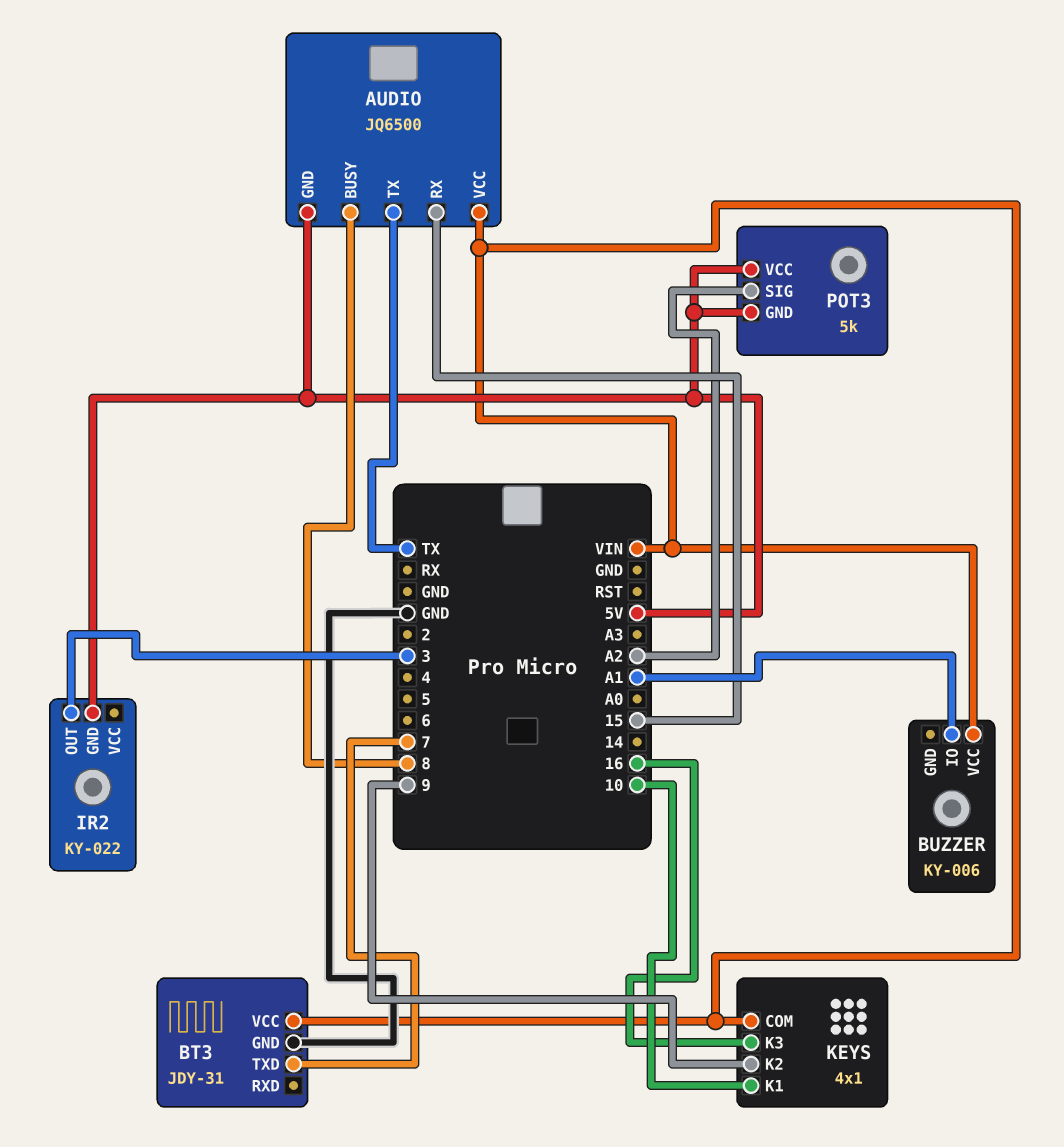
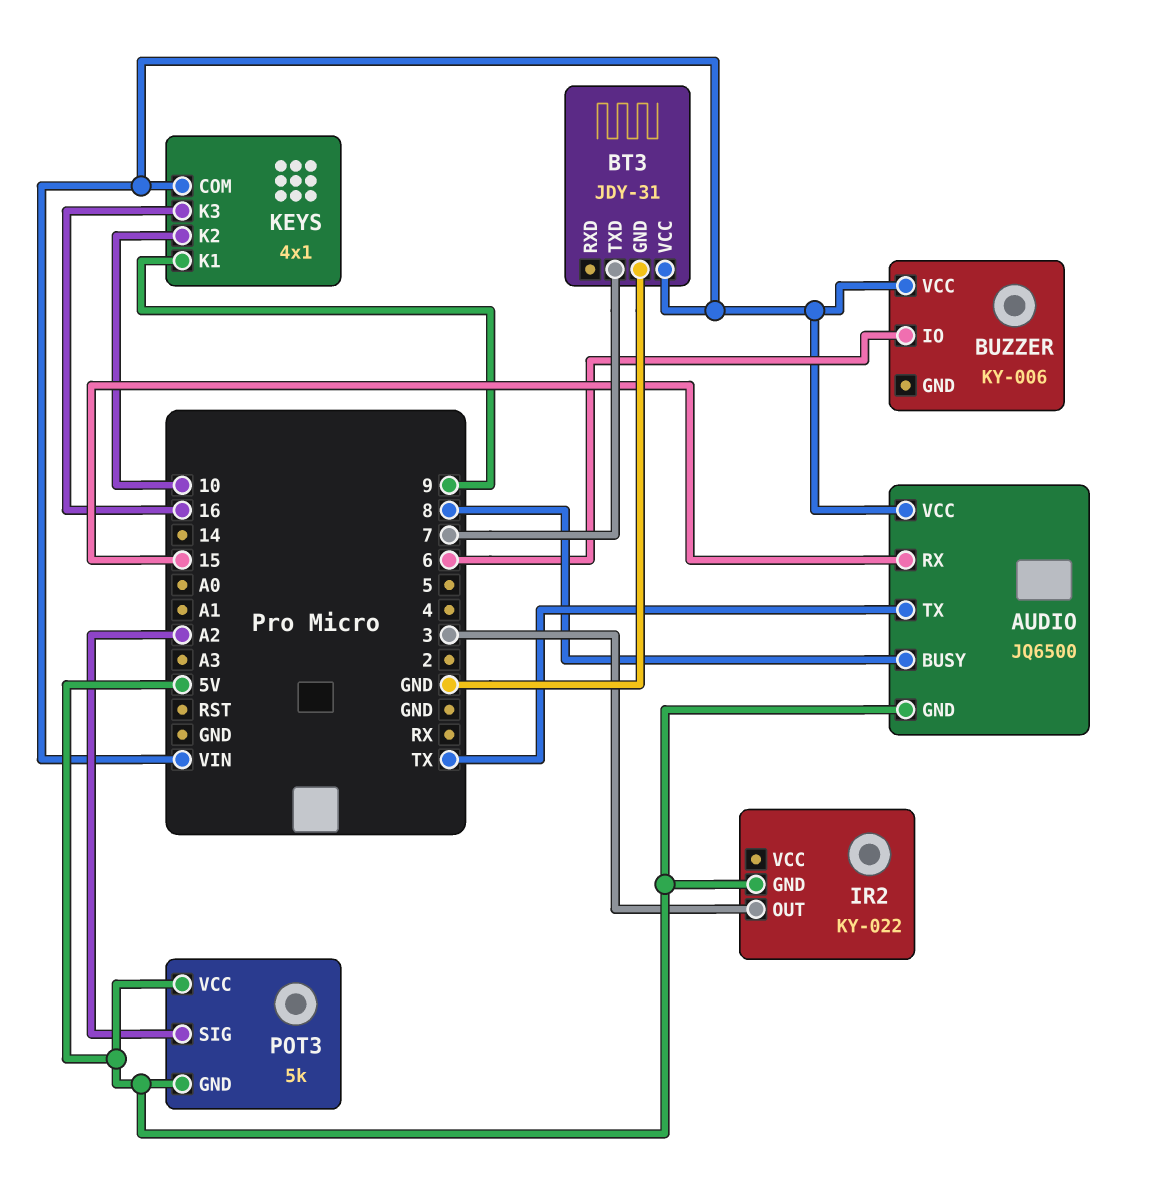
BUZZER pin IO: A1 -> 6
KEYS pin K1: 10 -> 9
KEYS pin K2: 9 -> 10

